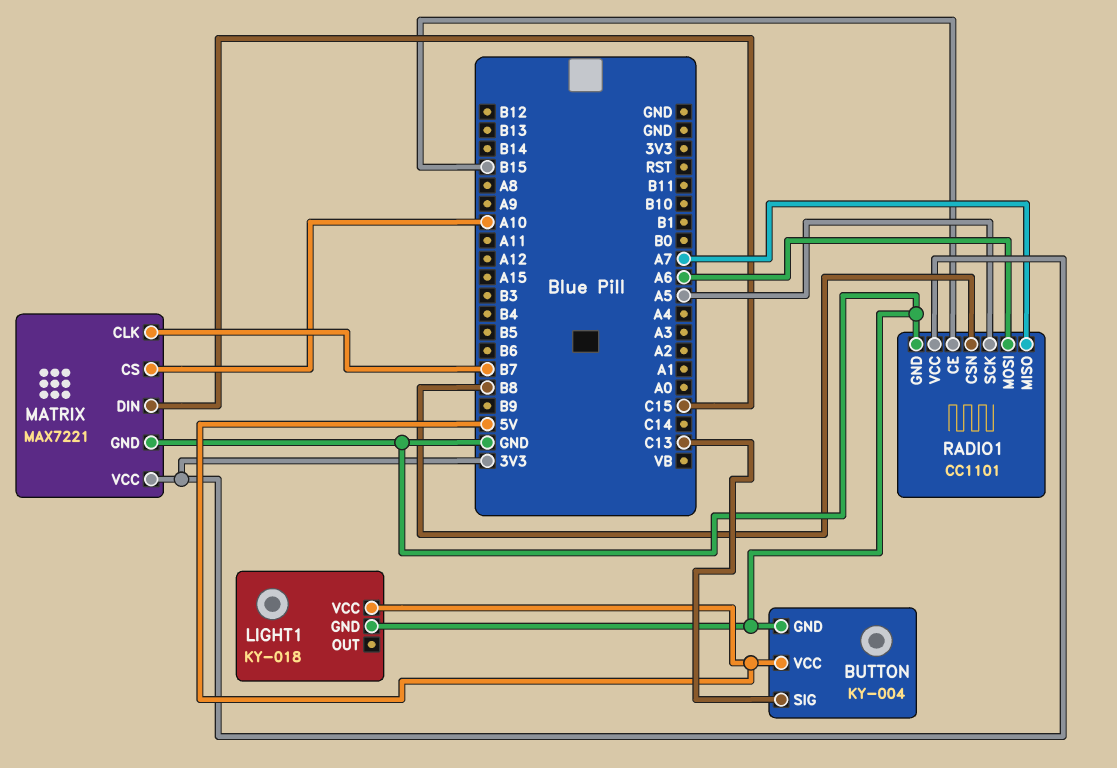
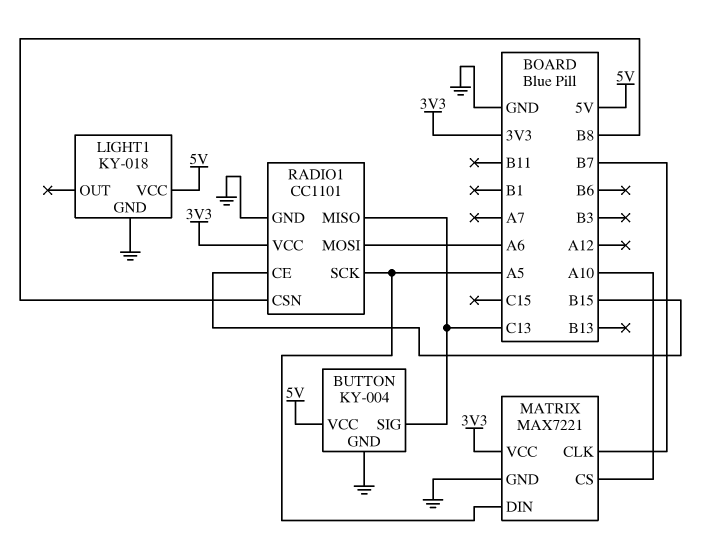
MATRIX pin DIN: C15 -> A5
RADIO1 pin MISO: A7 -> C13

